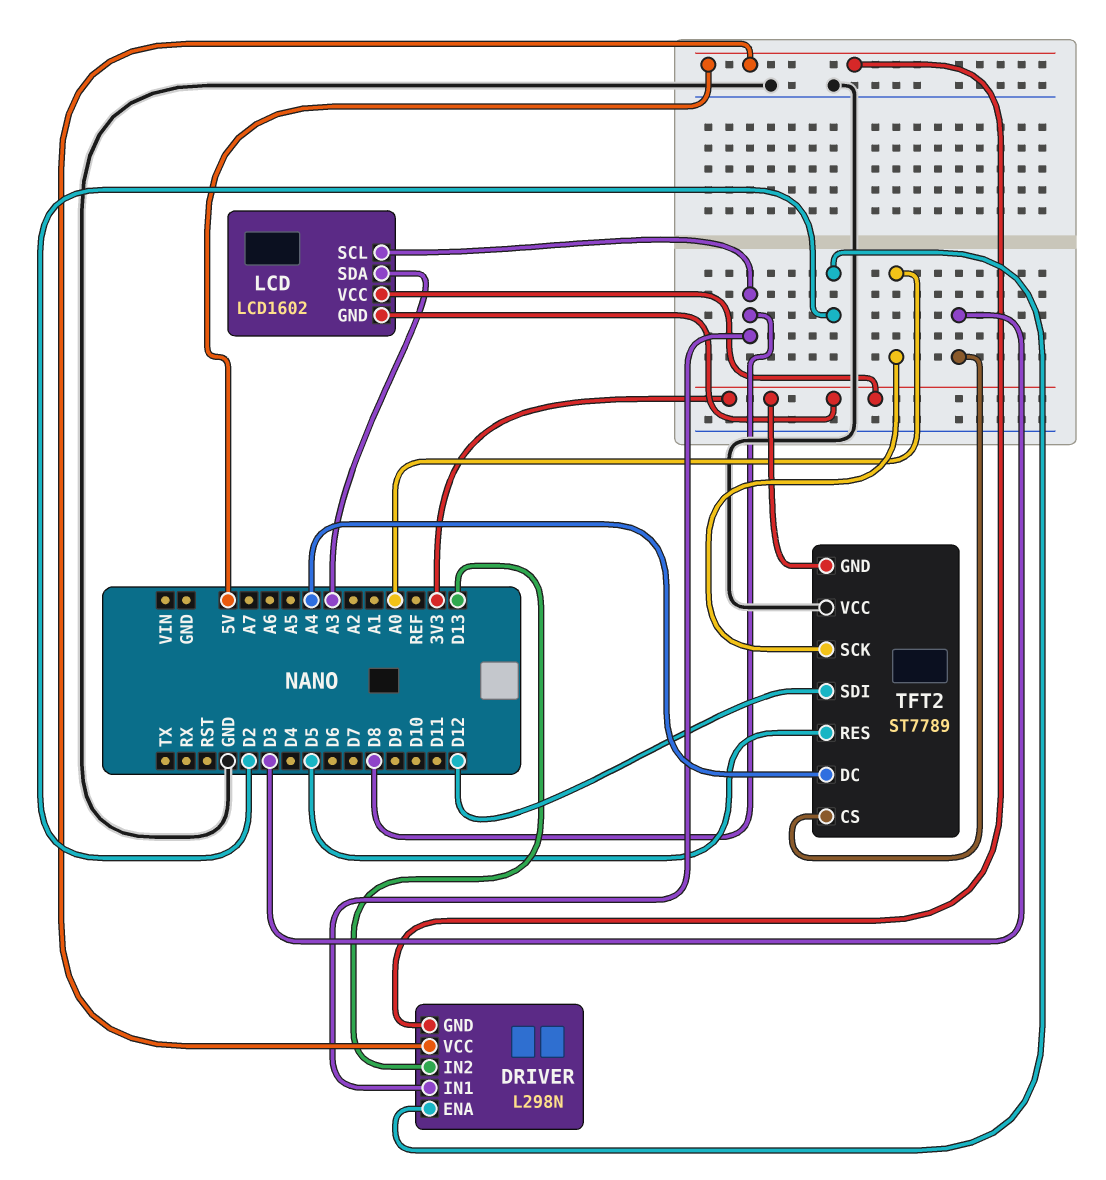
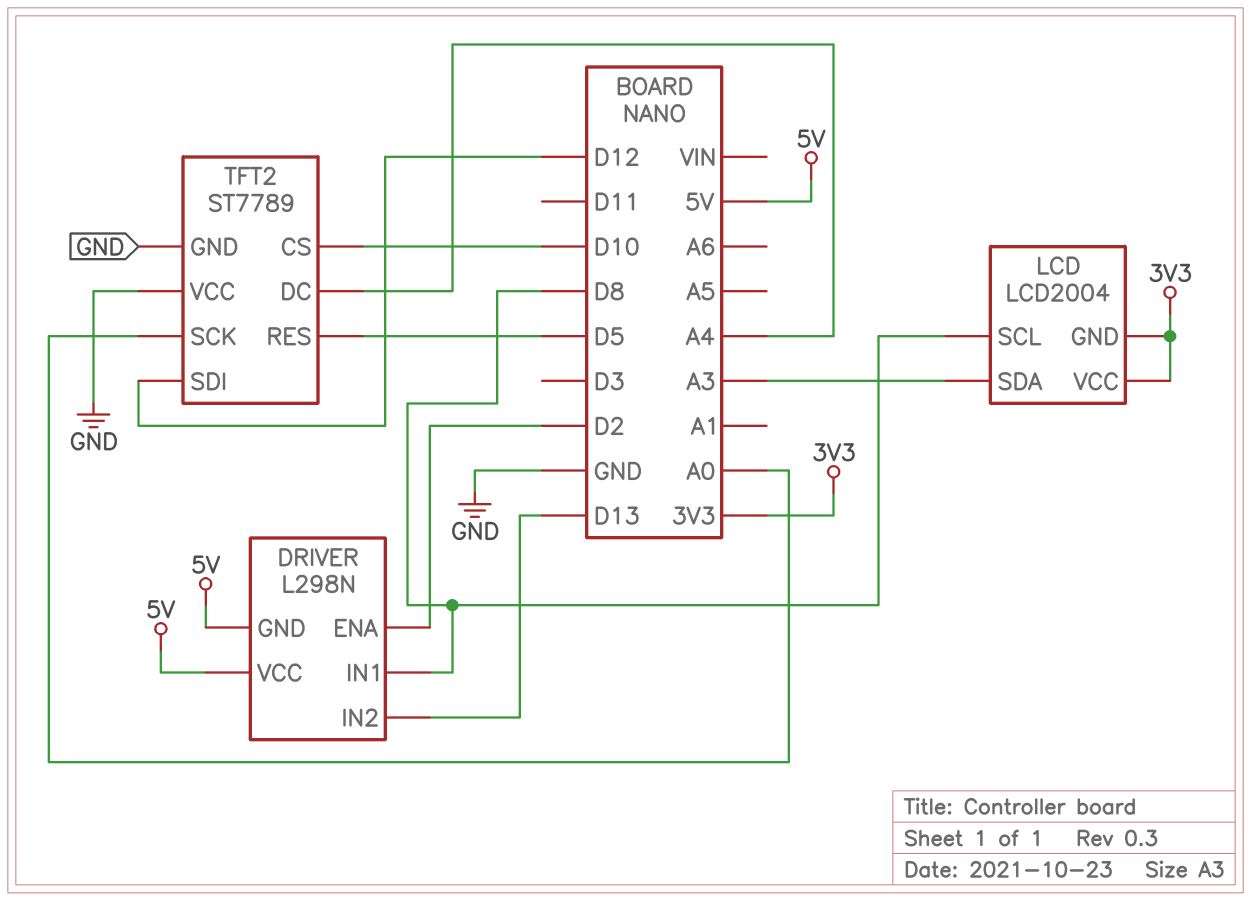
LCD: LCD1602 -> LCD2004
TFT2 pin CS: D3 -> D10
TFT2 pin GND: 3V3 -> GND

